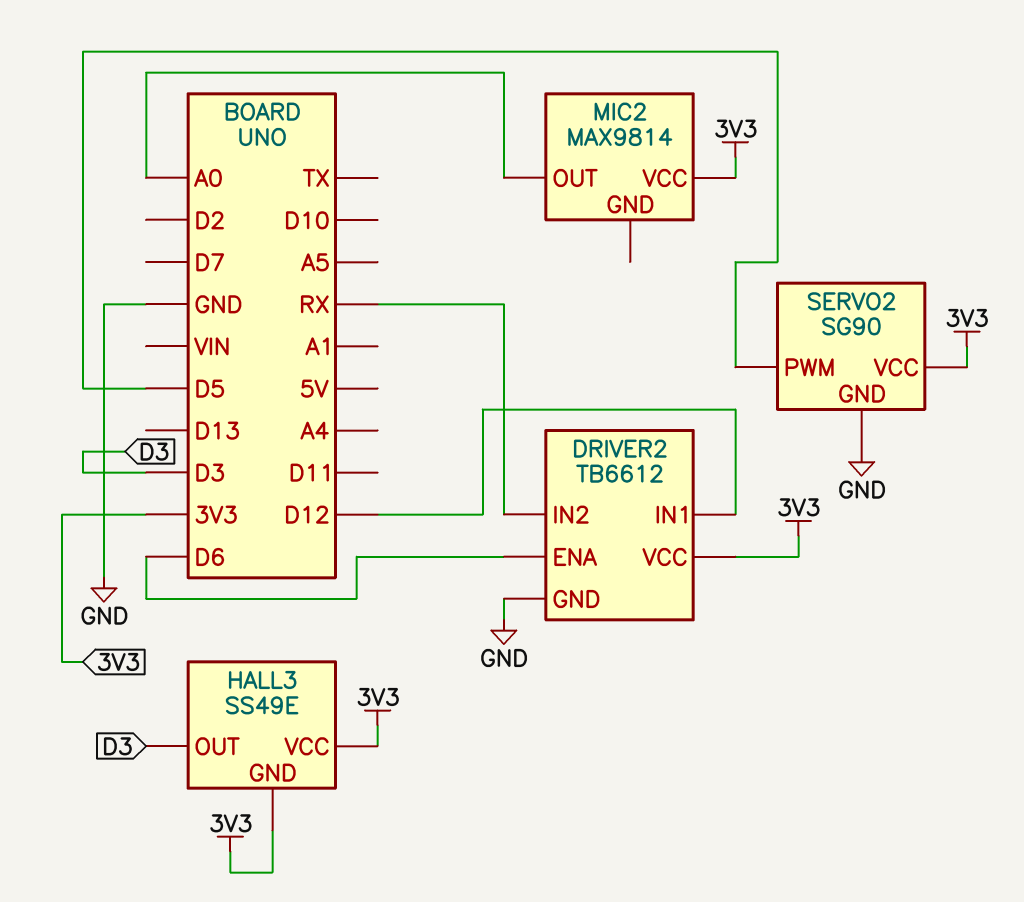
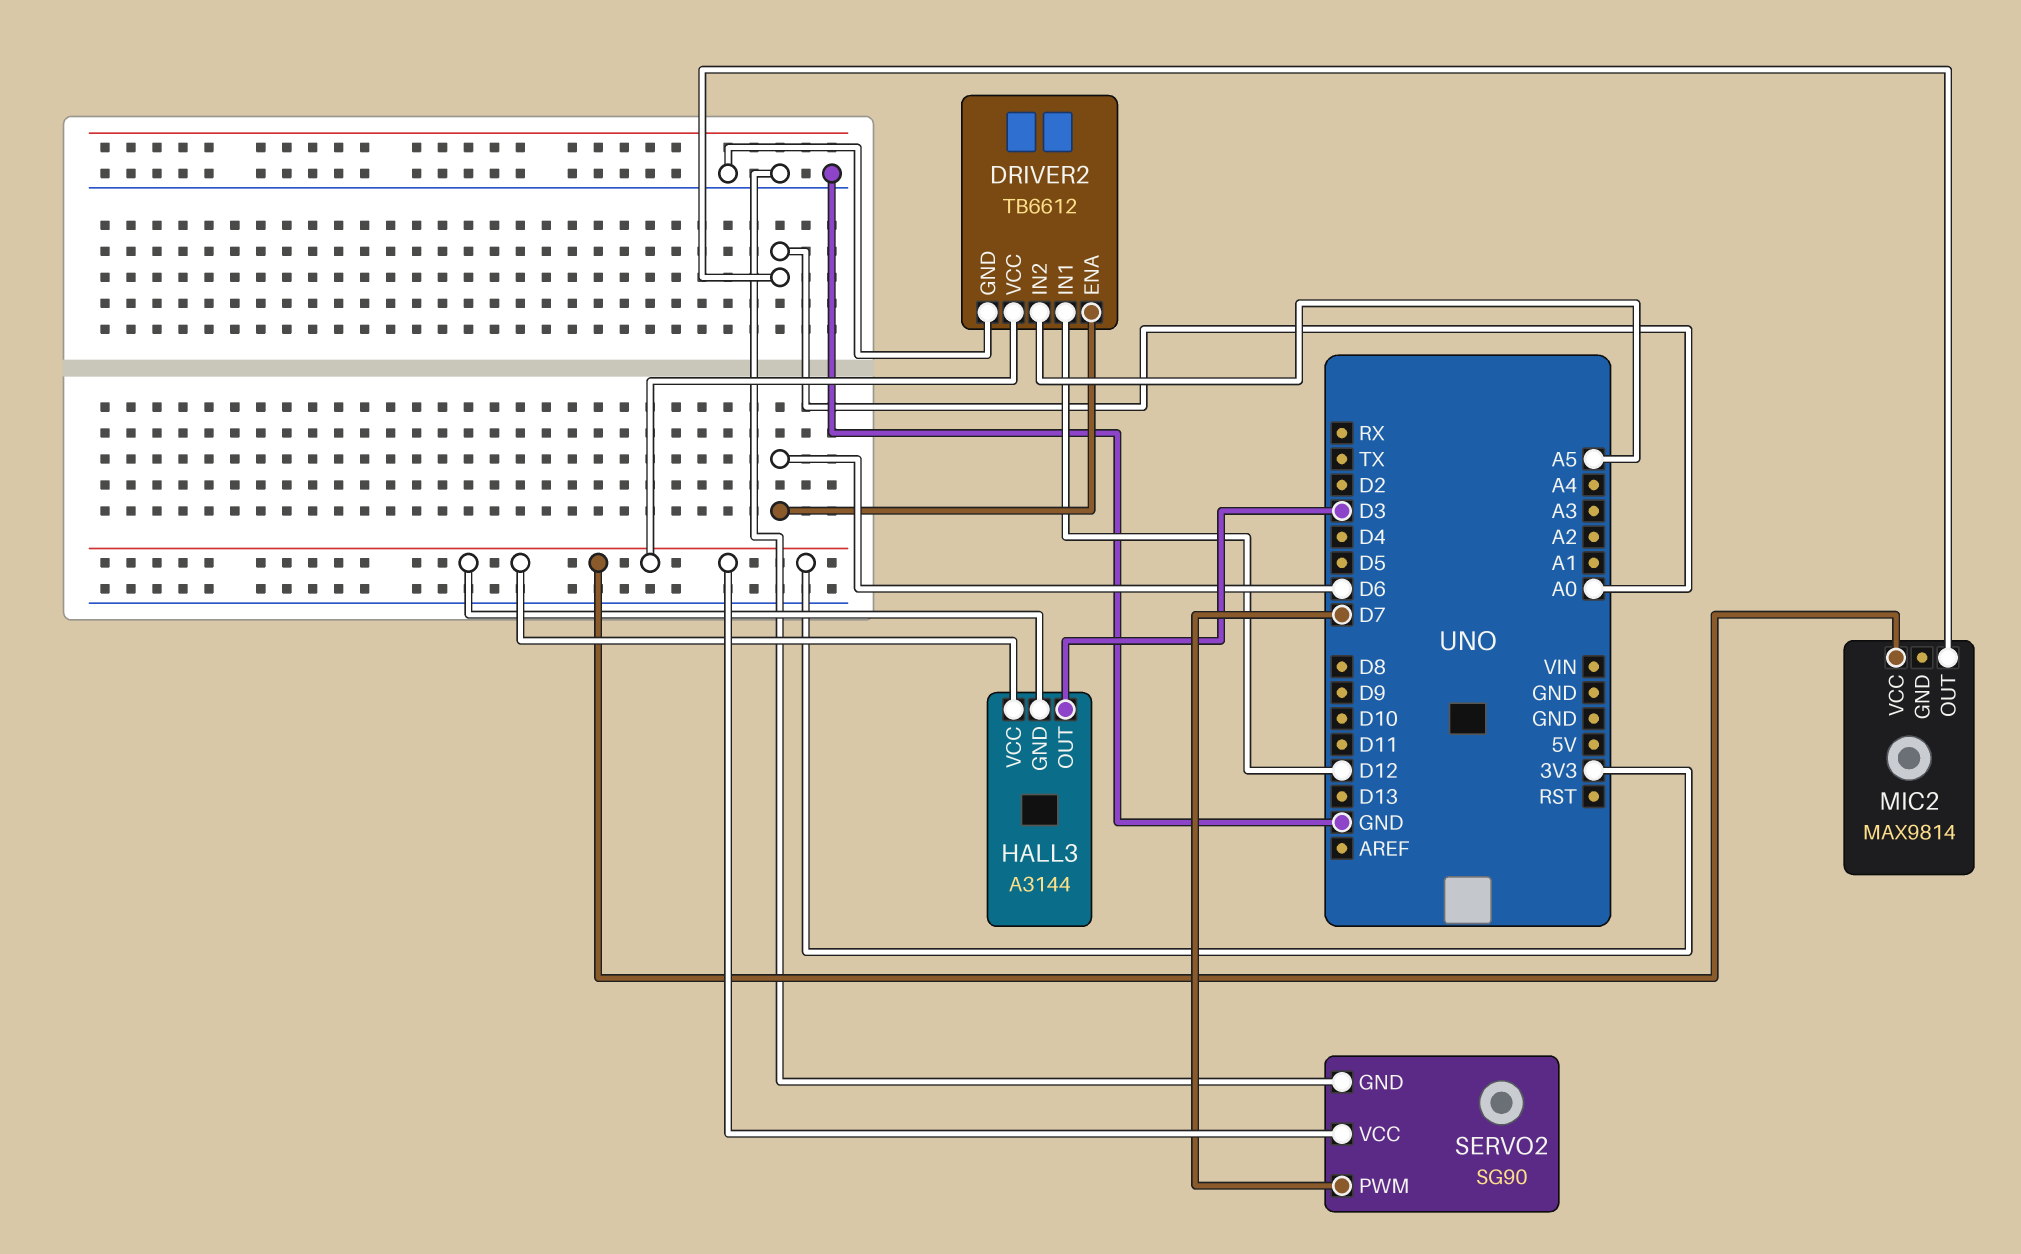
DRIVER2 pin IN2: RX -> A5
HALL3: SS49E -> A3144
SERVO2 pin PWM: D5 -> D7

